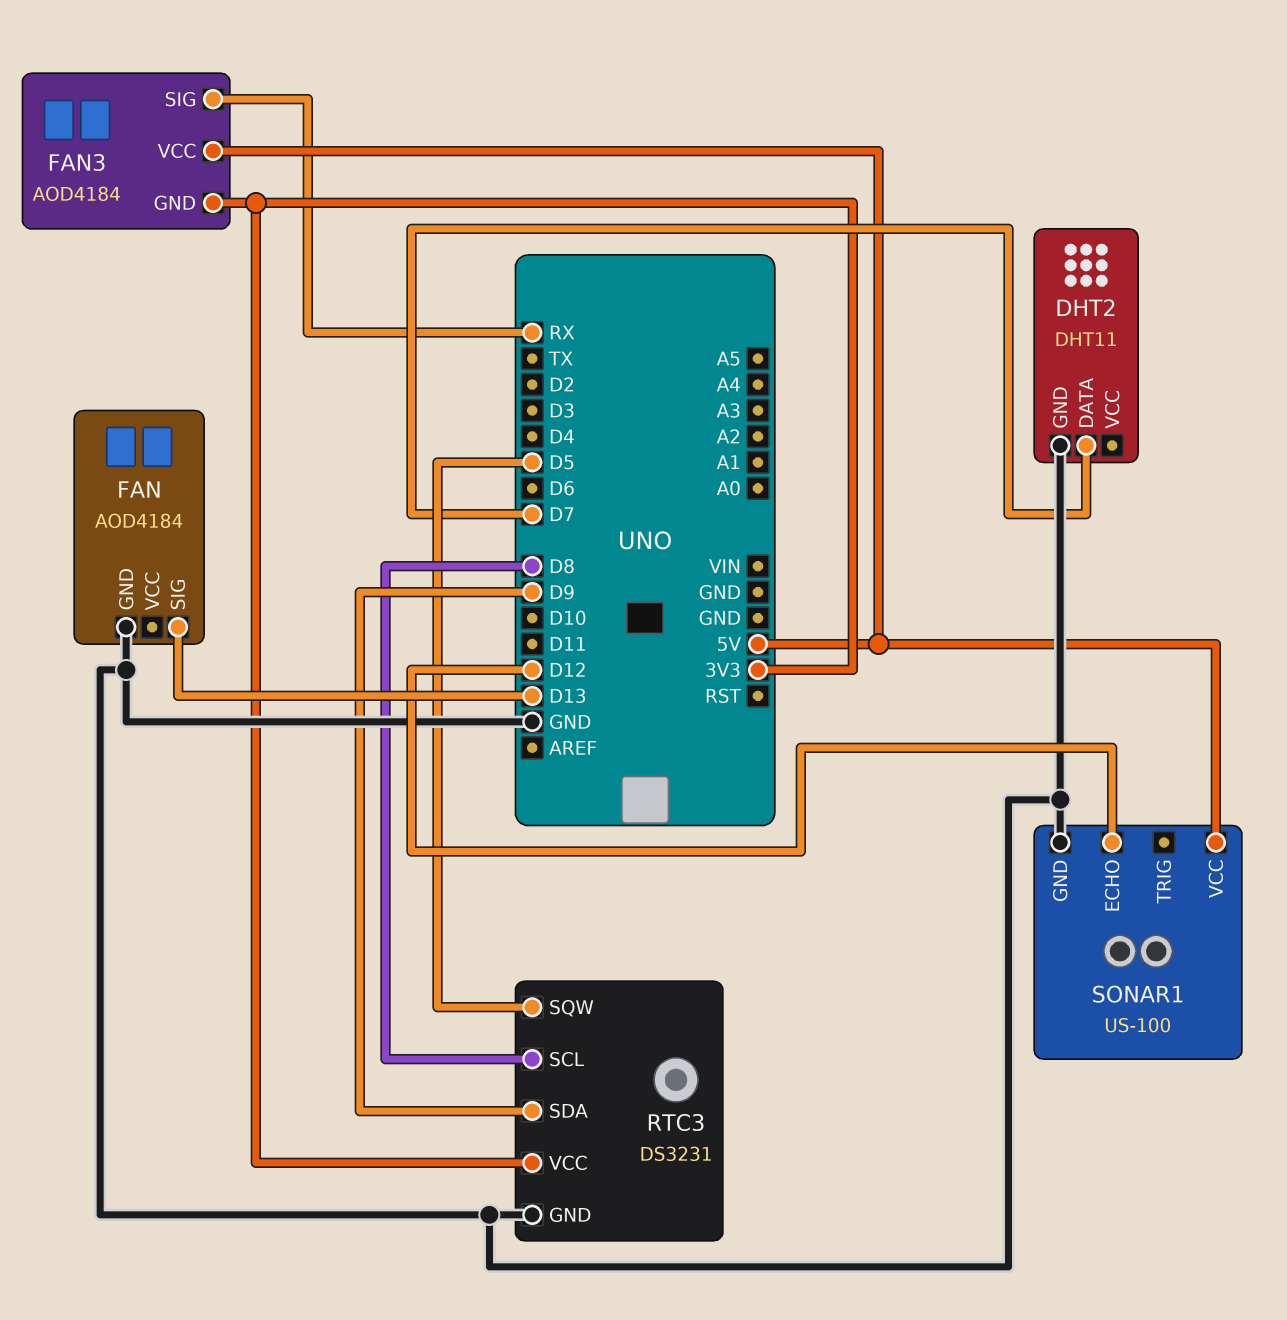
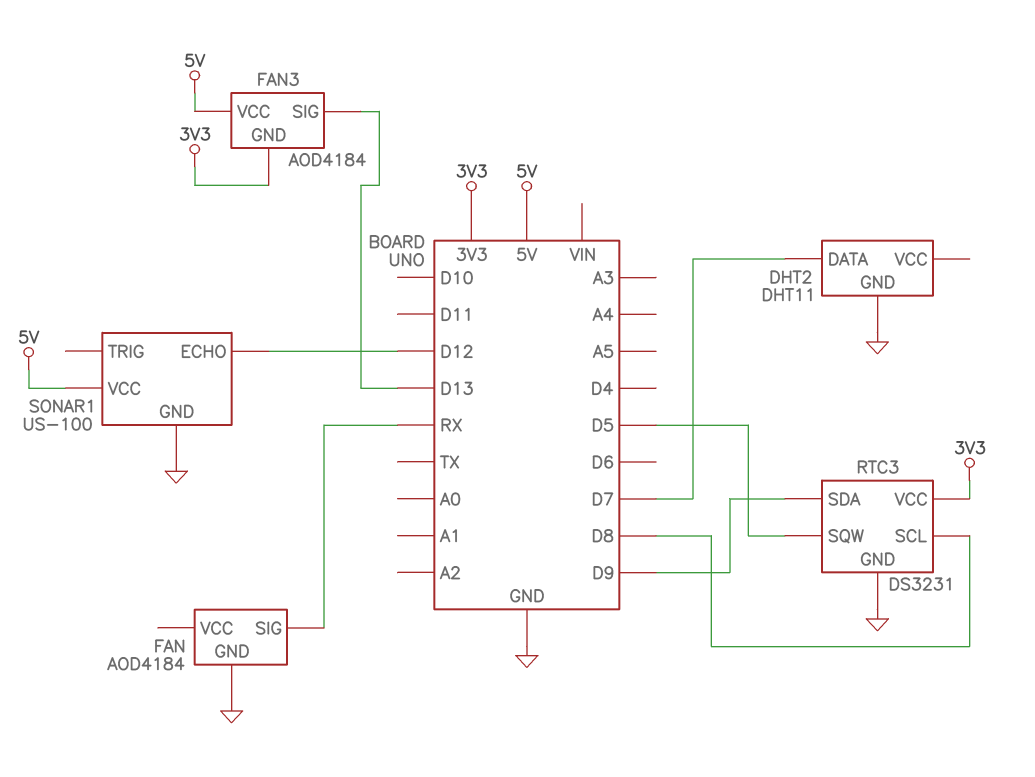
FAN pin SIG: D13 -> RX
FAN3 pin SIG: RX -> D13

